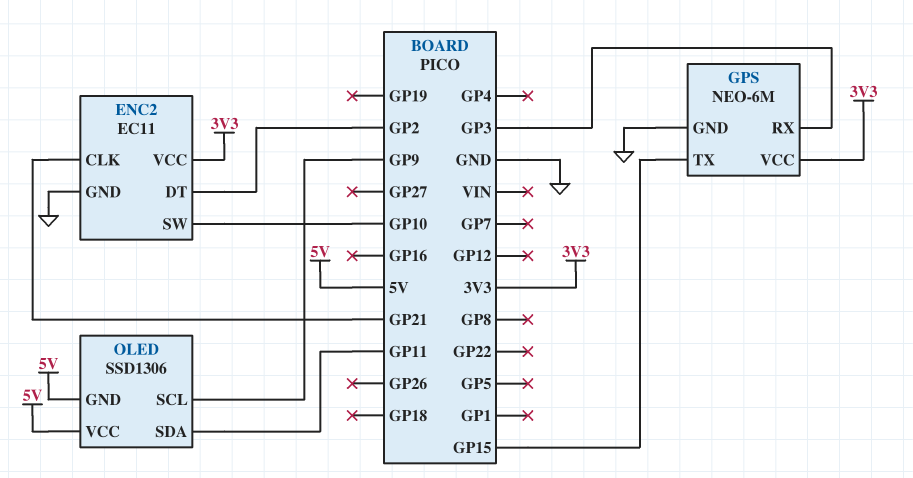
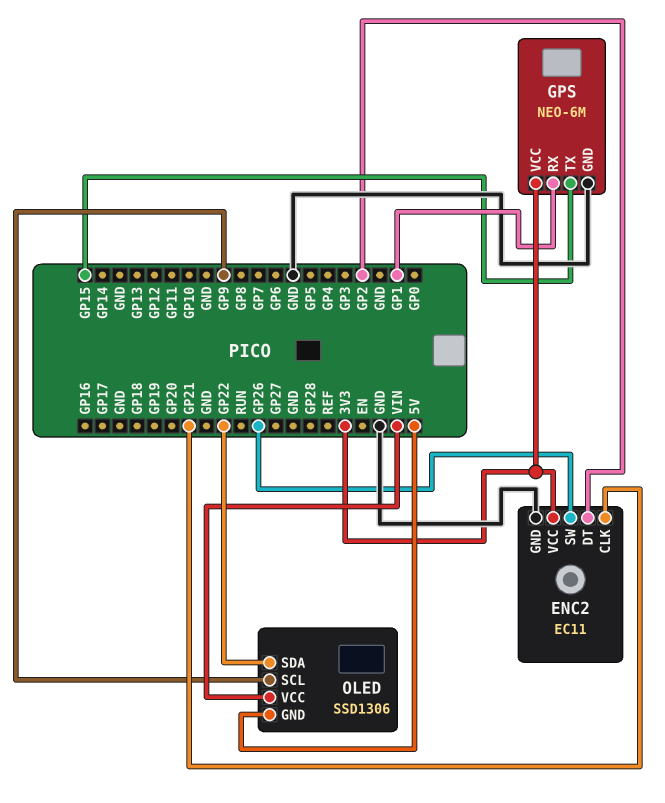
ENC2 pin SW: GP10 -> GP26
GPS pin RX: GP3 -> GP1
OLED pin SDA: GP11 -> GP22
OLED pin VCC: 5V -> VIN

